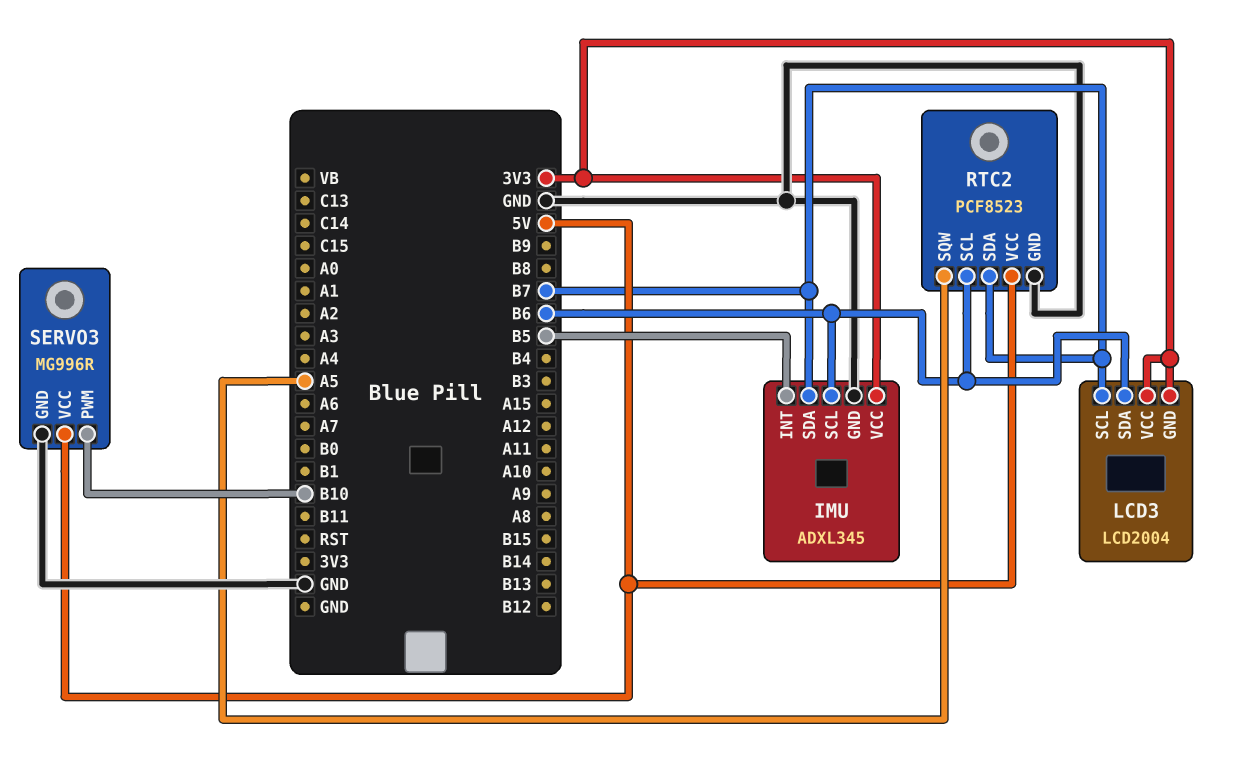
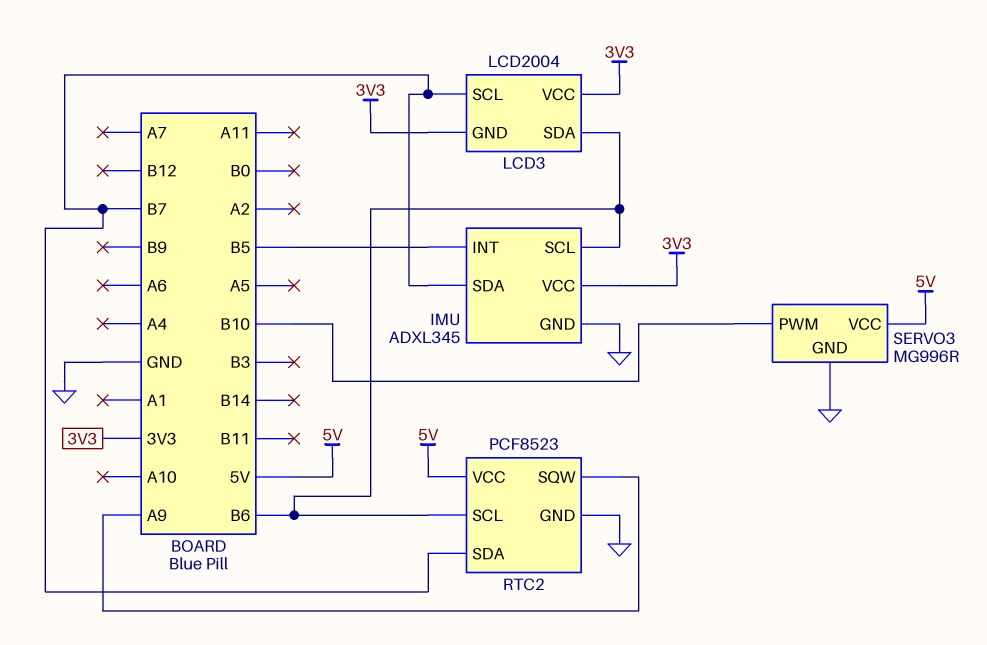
RTC2 pin SQW: A5 -> A9

